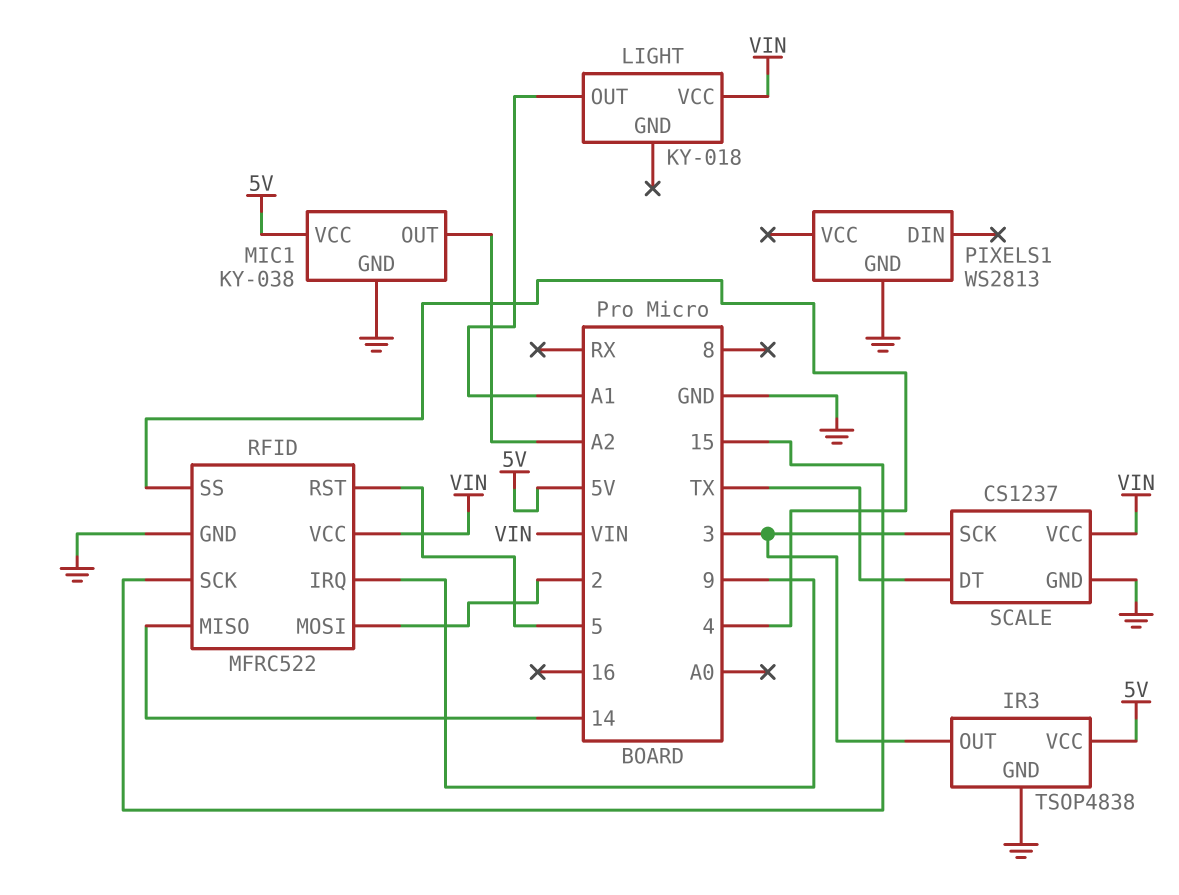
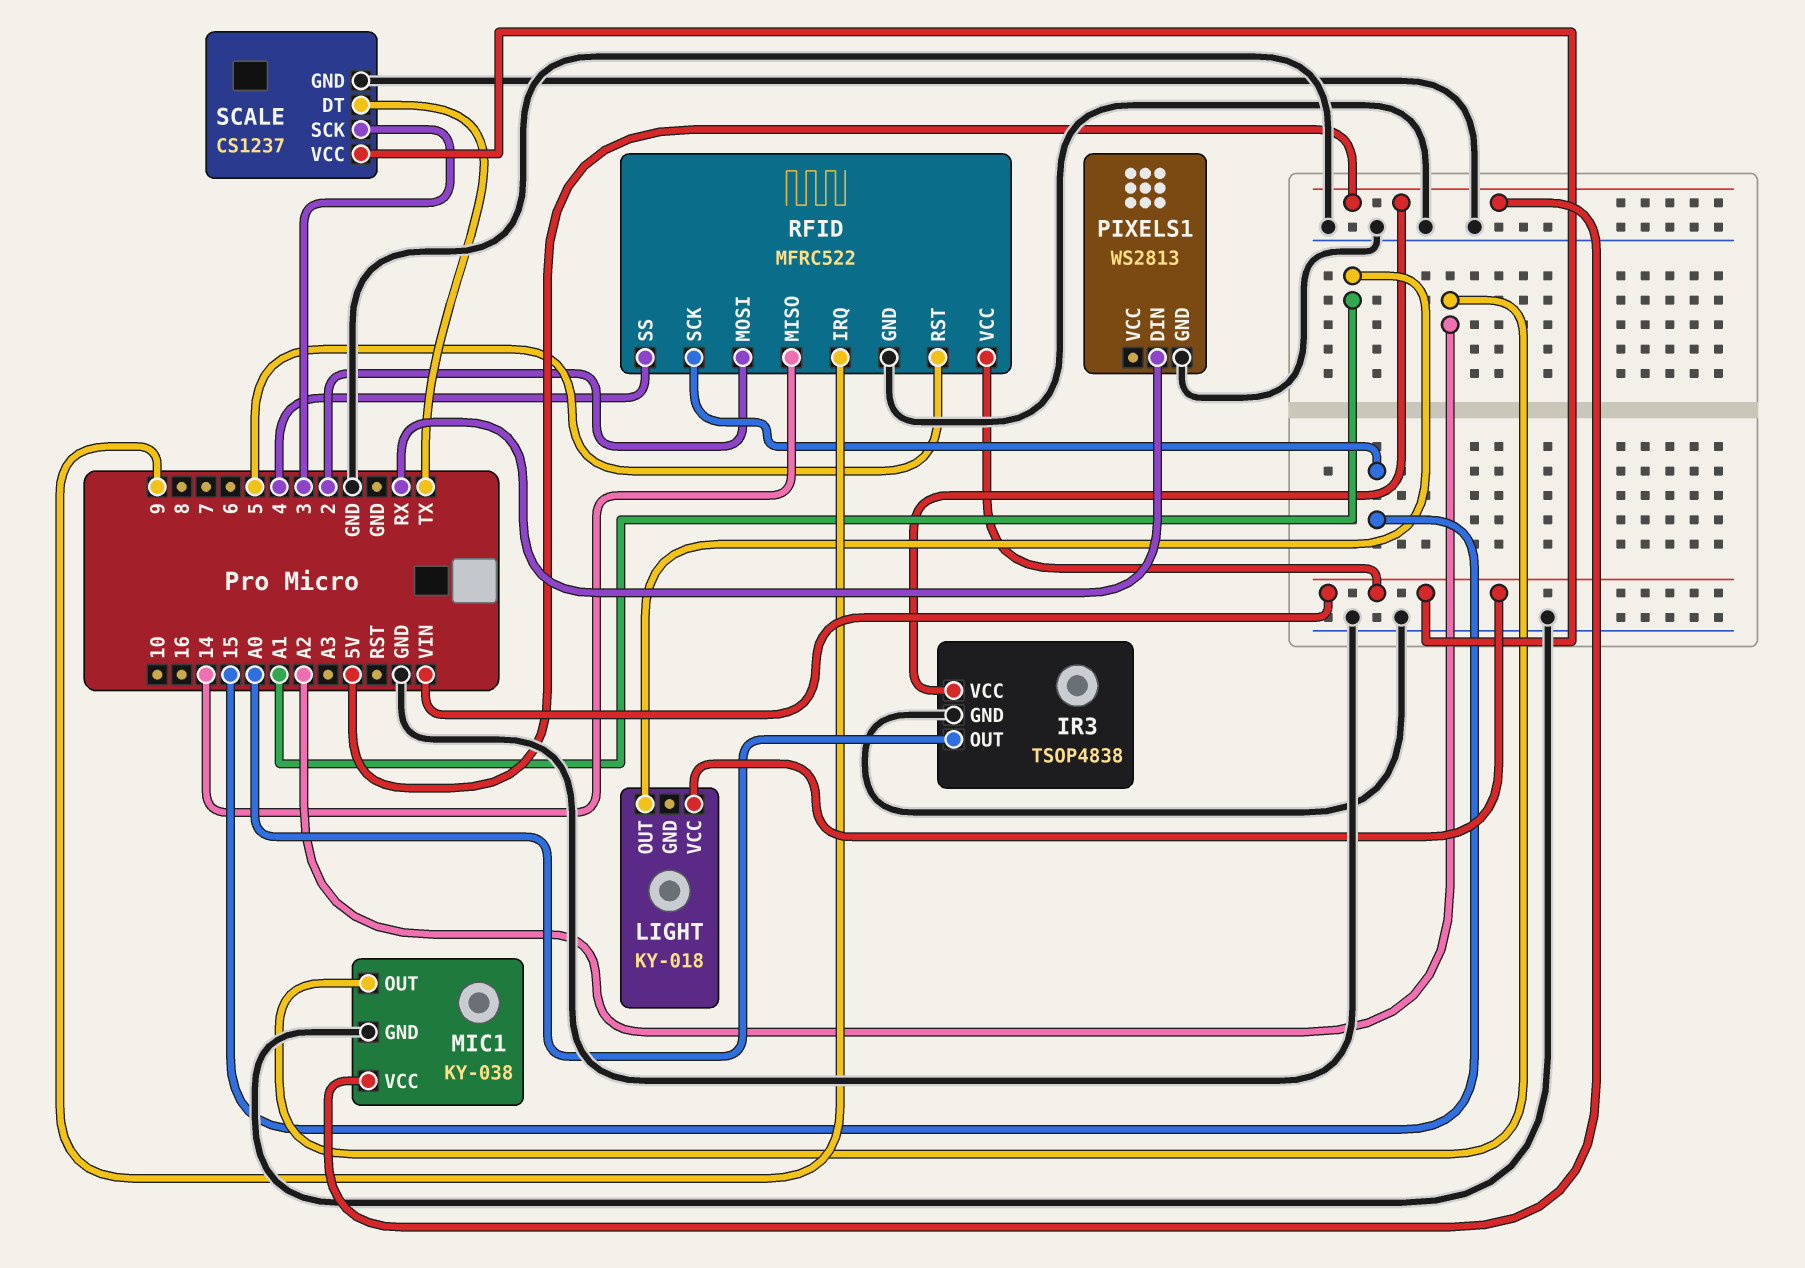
IR3 pin OUT: 3 -> A0
PIXELS1 pin DIN: none -> RX

